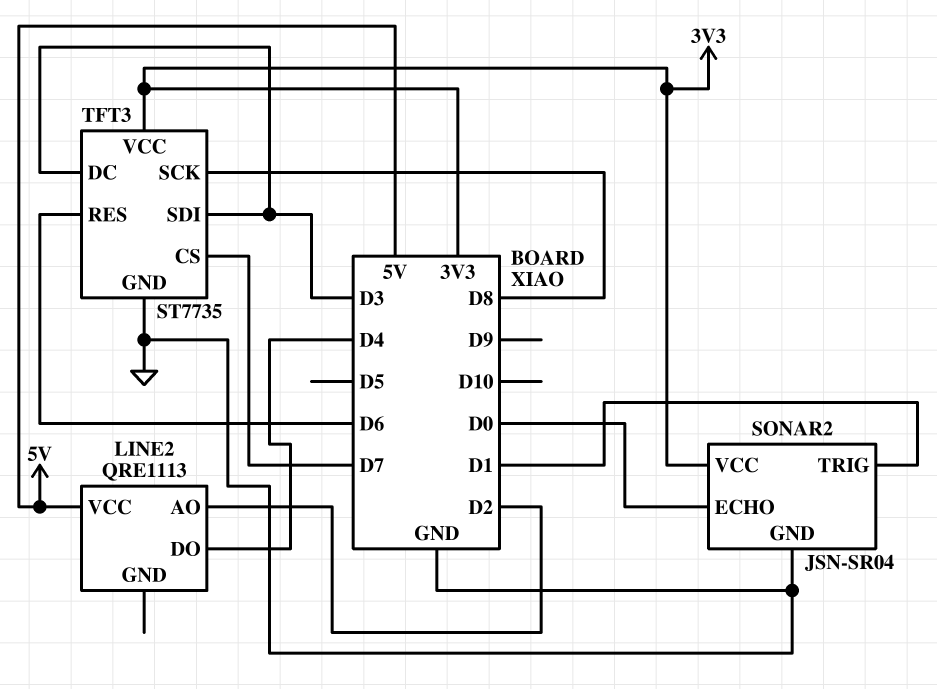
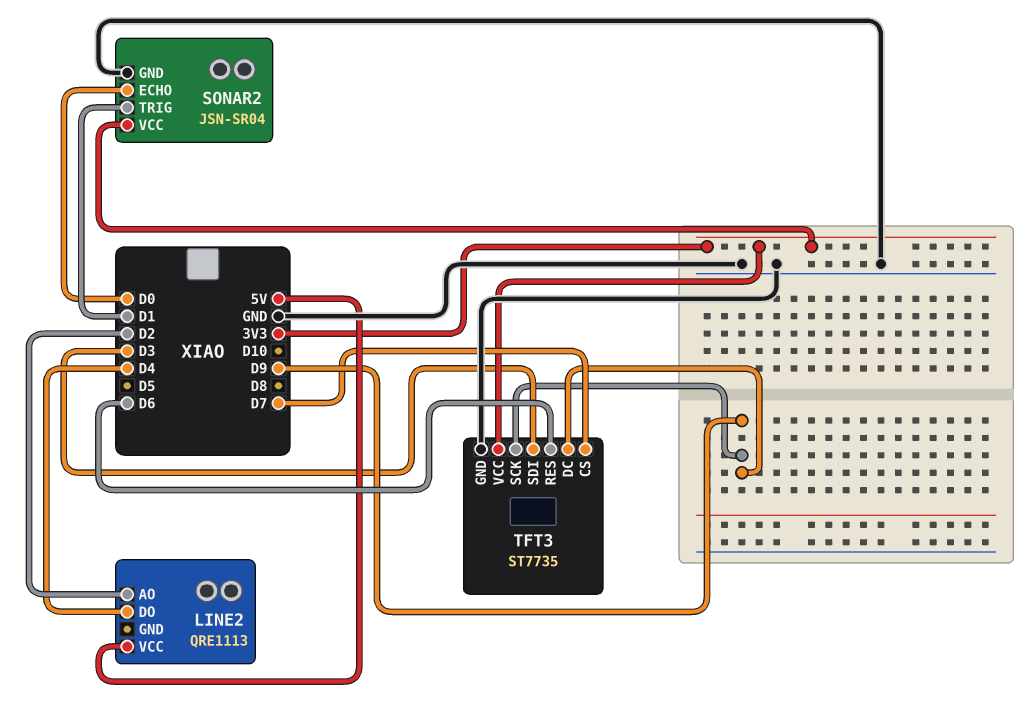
TFT3 pin DC: D3 -> D9
TFT3 pin SCK: D8 -> D9

